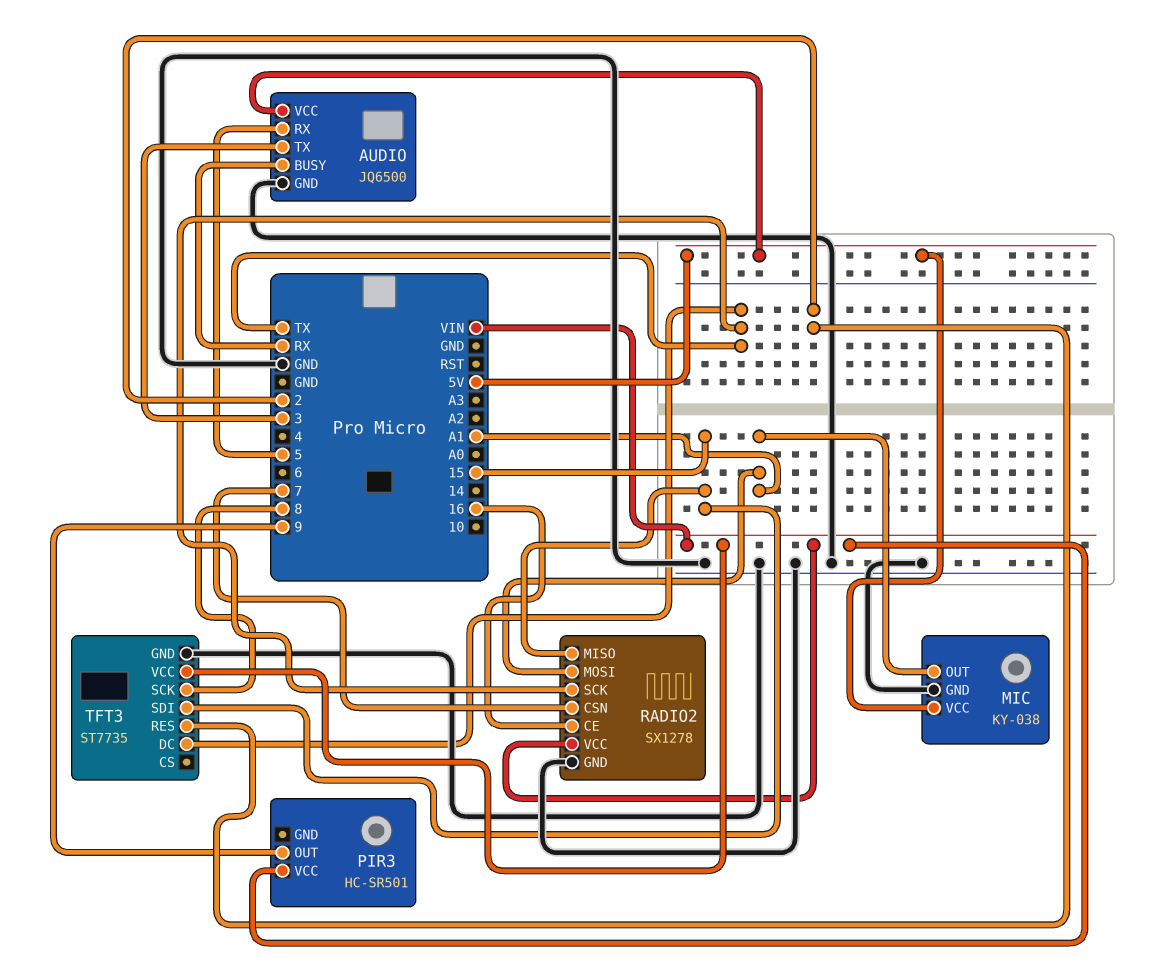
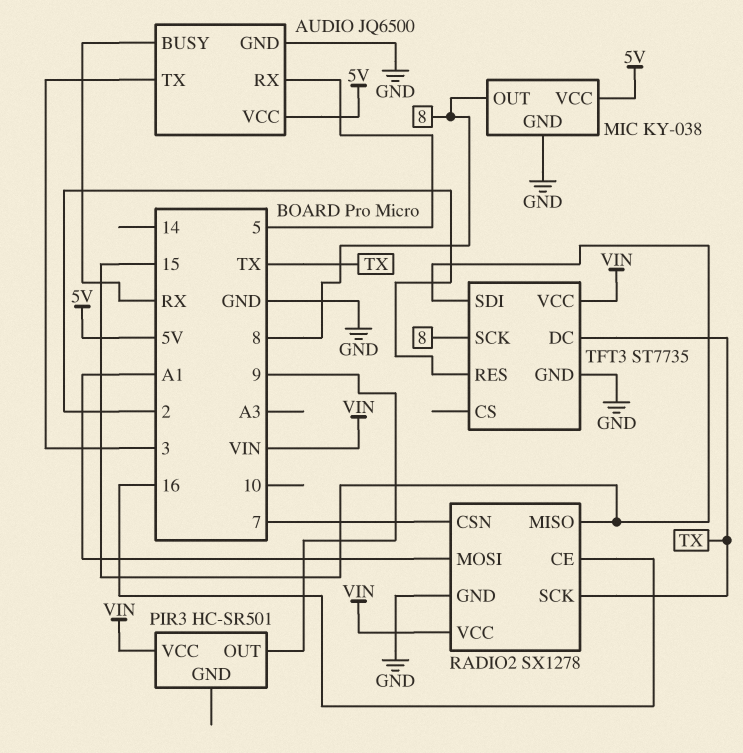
MIC pin OUT: A1 -> 8

